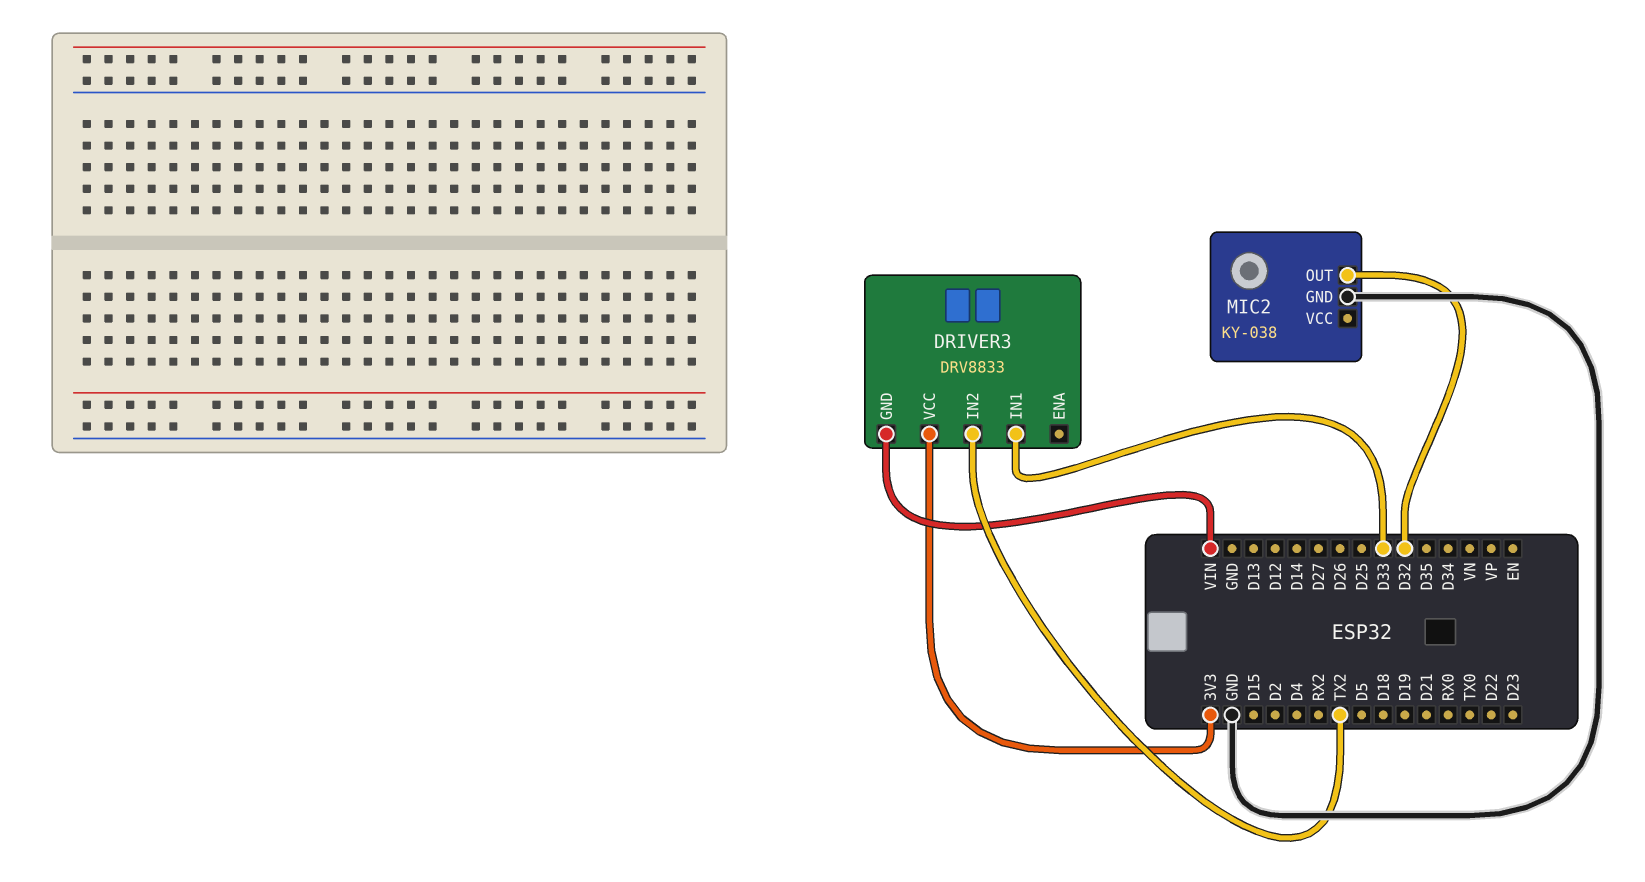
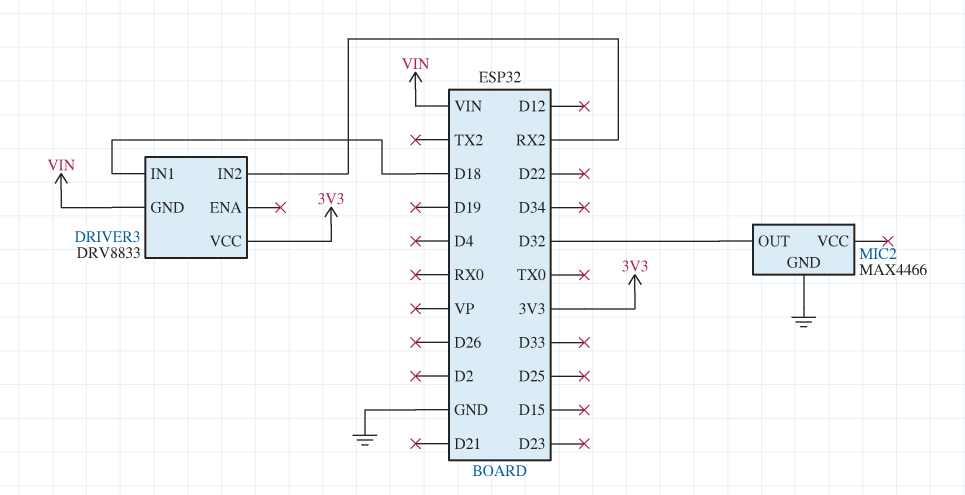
DRIVER3 pin IN1: D33 -> D18
DRIVER3 pin IN2: TX2 -> RX2
MIC2: KY-038 -> MAX4466

